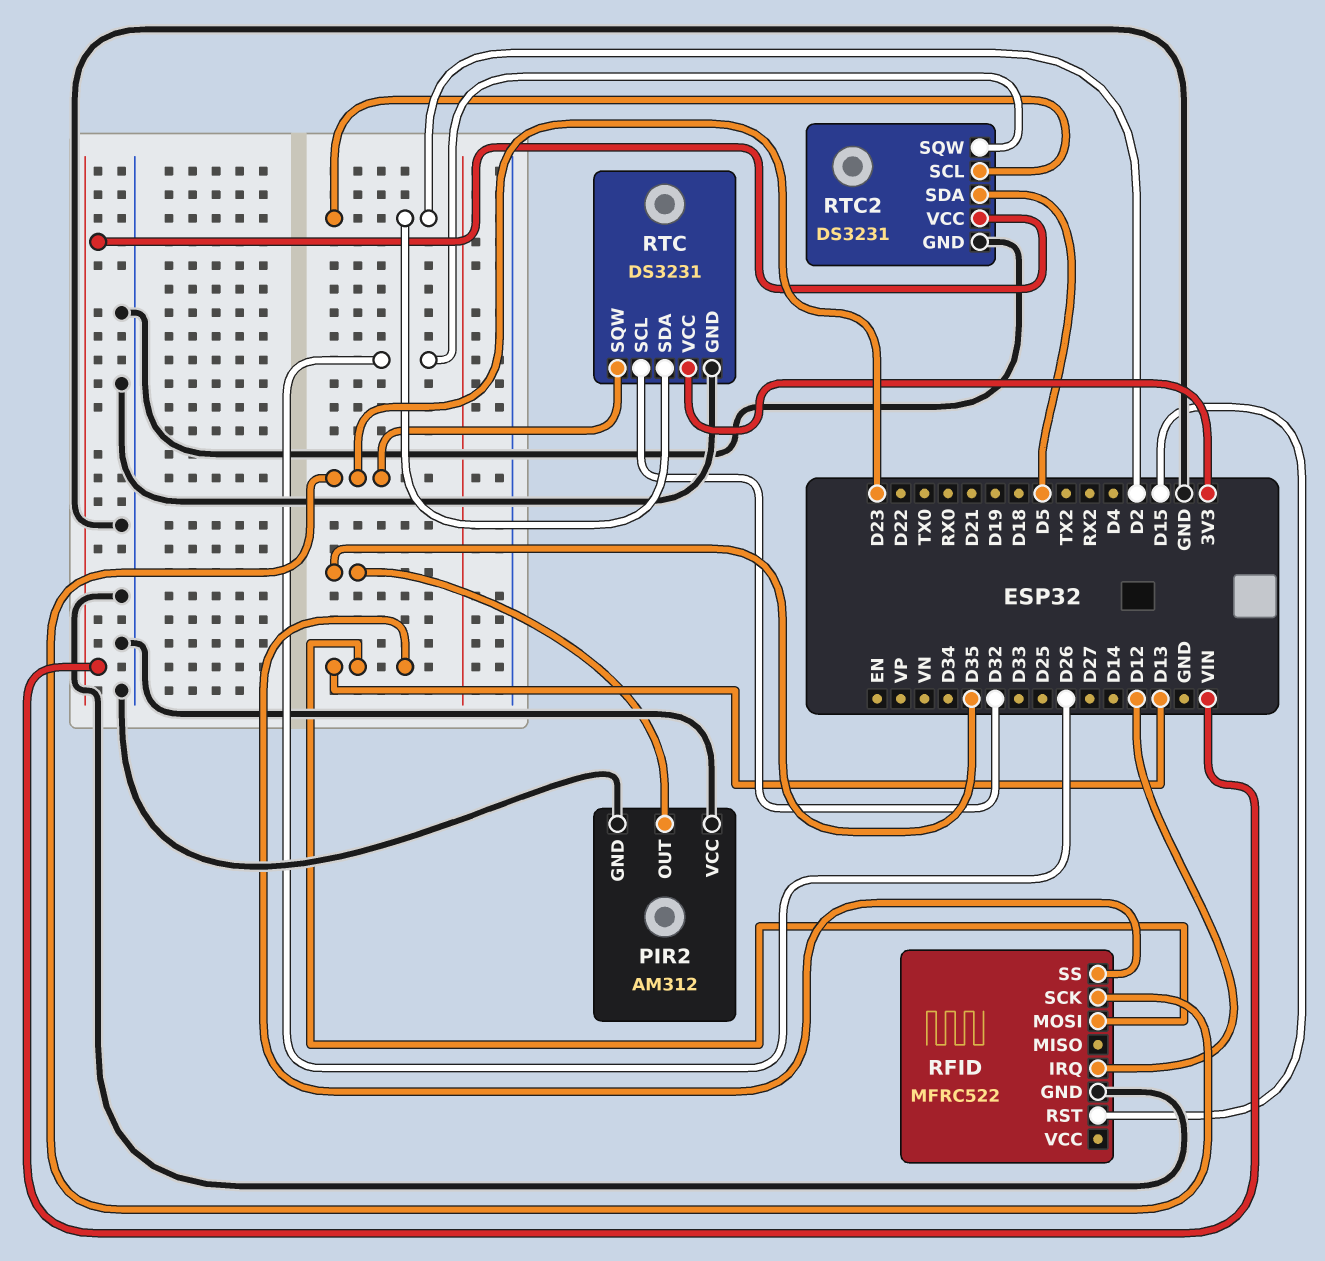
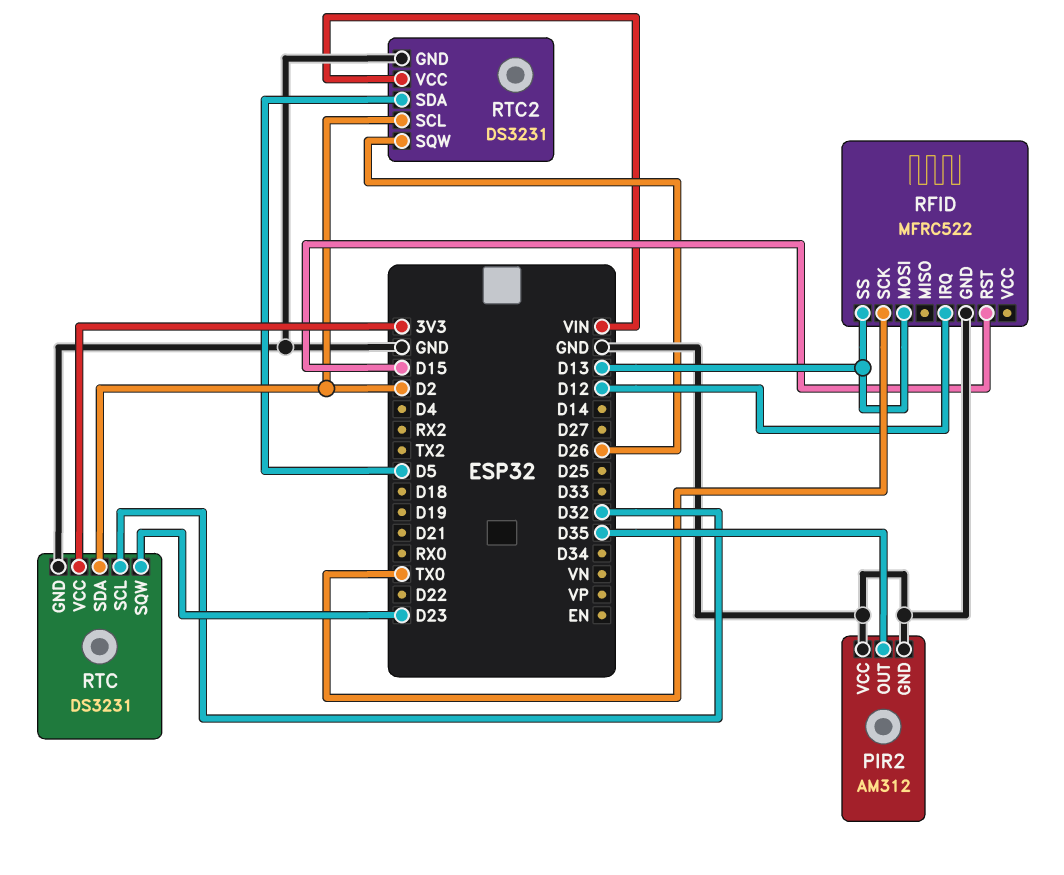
RFID pin SCK: D23 -> TX0

